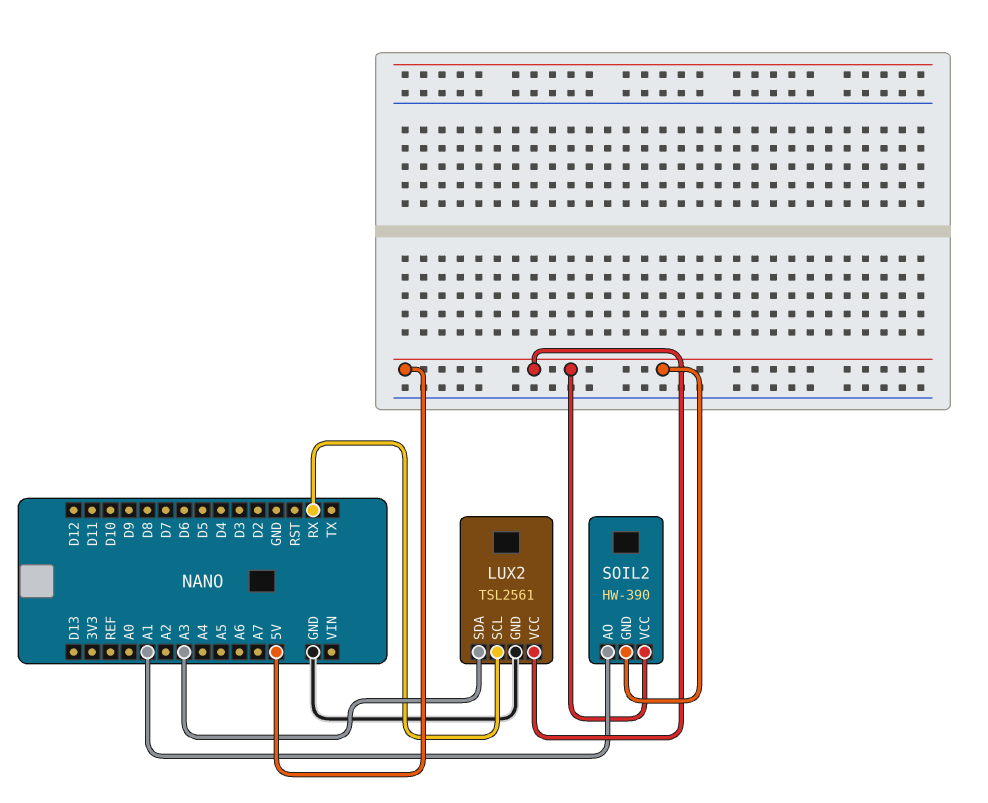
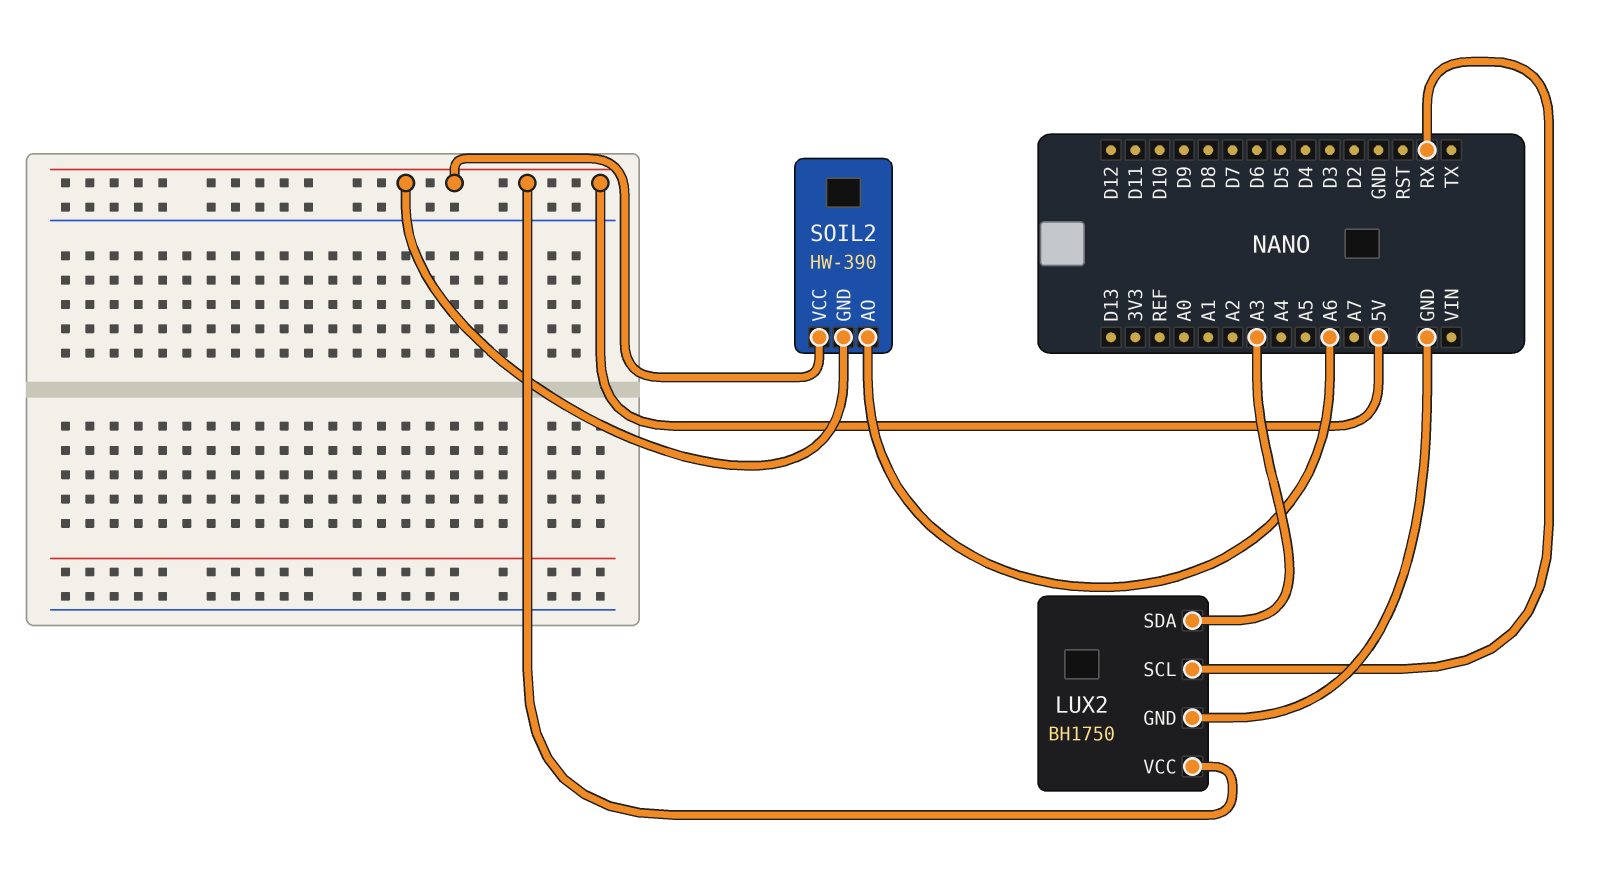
LUX2: TSL2561 -> BH1750
SOIL2 pin AO: A1 -> A6

